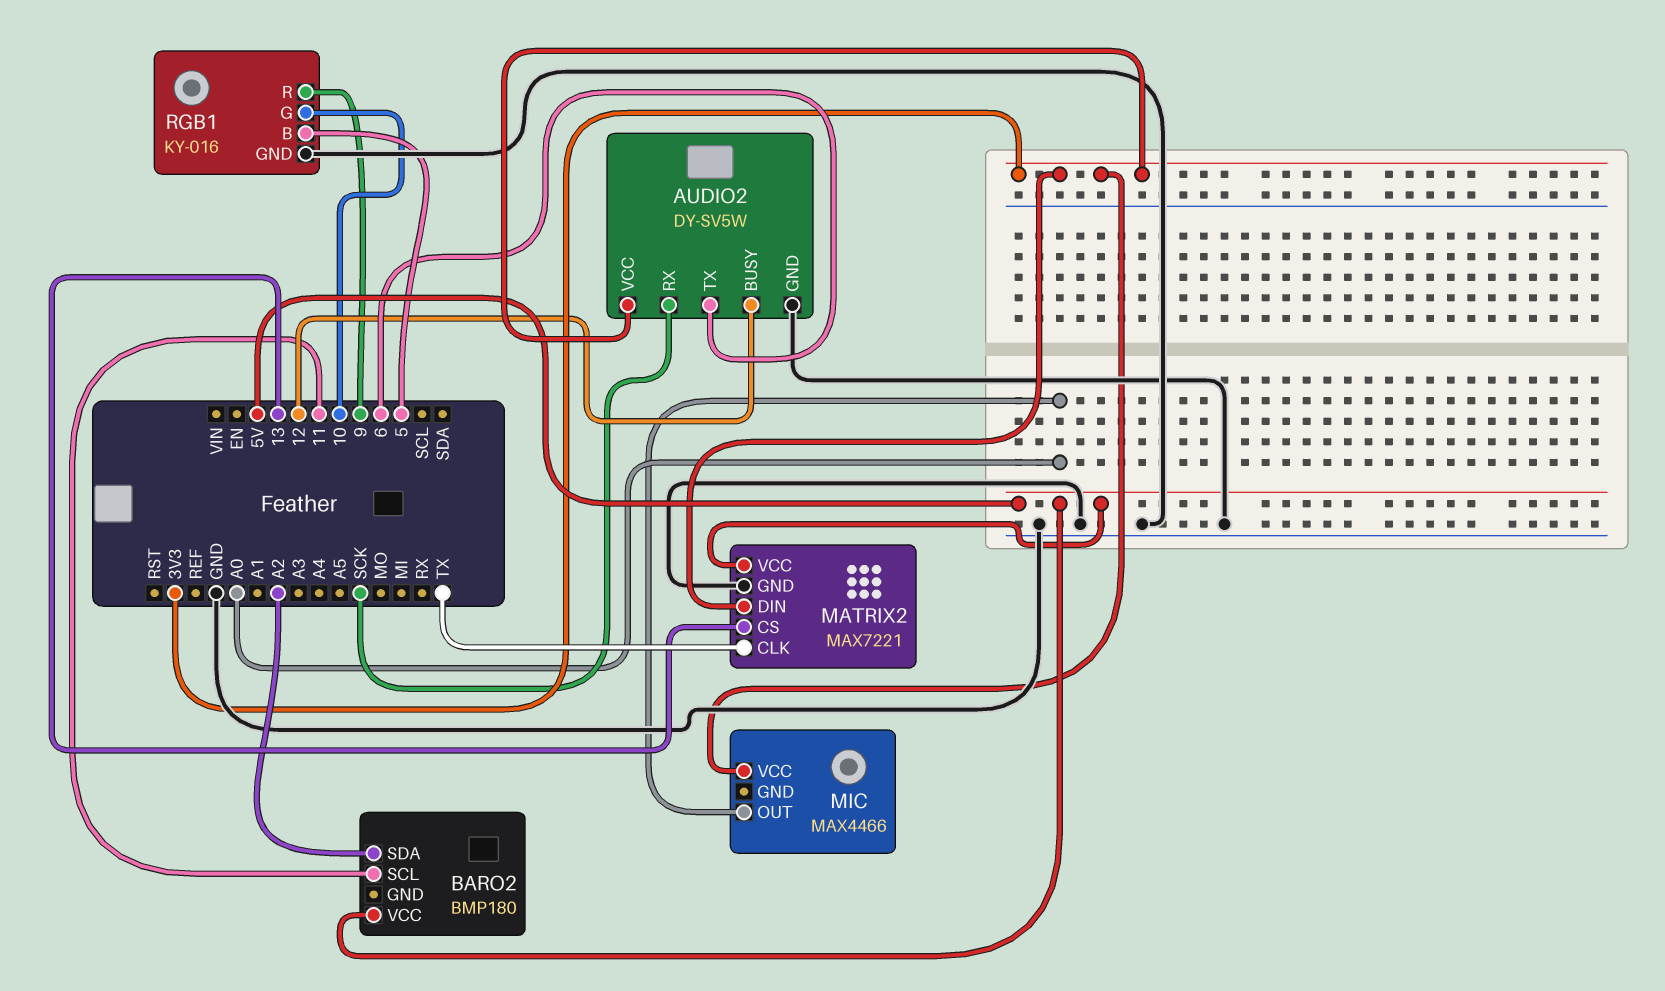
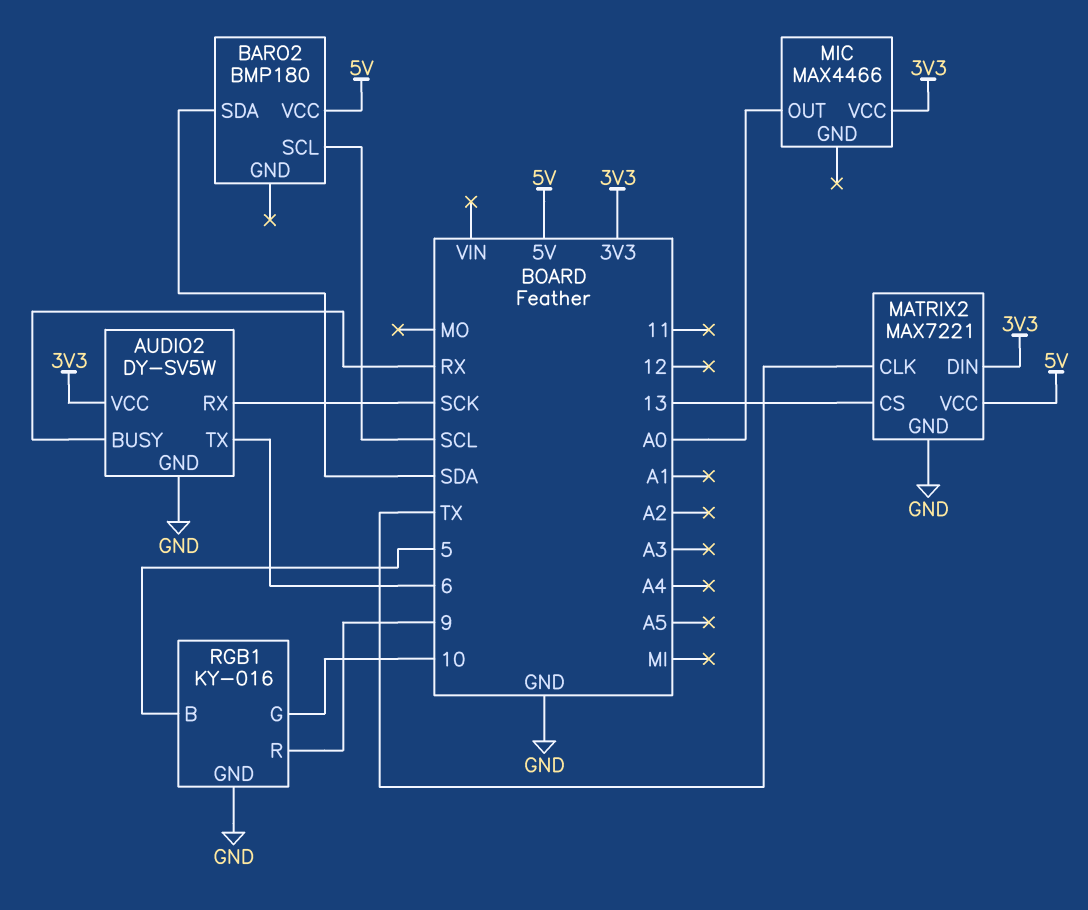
AUDIO2 pin BUSY: 12 -> RX
BARO2 pin SCL: 11 -> SCL
BARO2 pin SDA: A2 -> SDA

